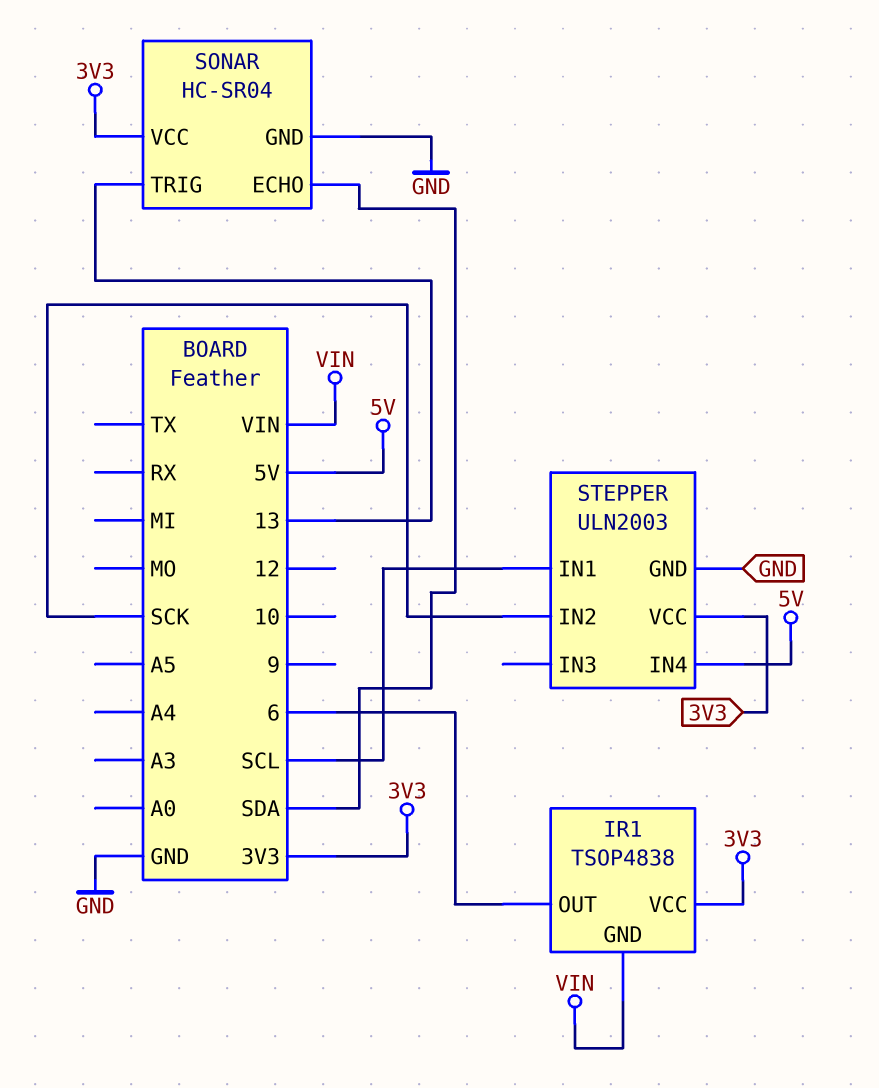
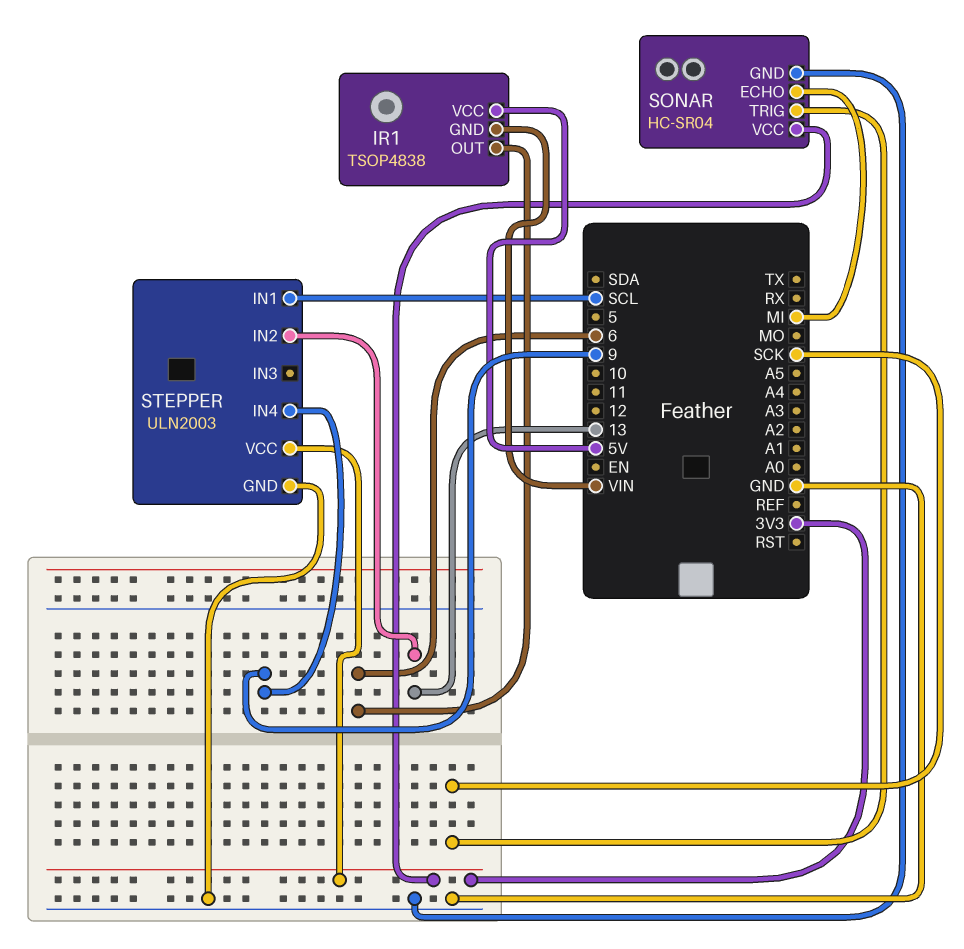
IR1 pin VCC: 3V3 -> 5V
SONAR pin ECHO: SDA -> MI
SONAR pin TRIG: 13 -> SCK
STEPPER pin IN2: SCK -> 13
STEPPER pin IN4: 5V -> 9

